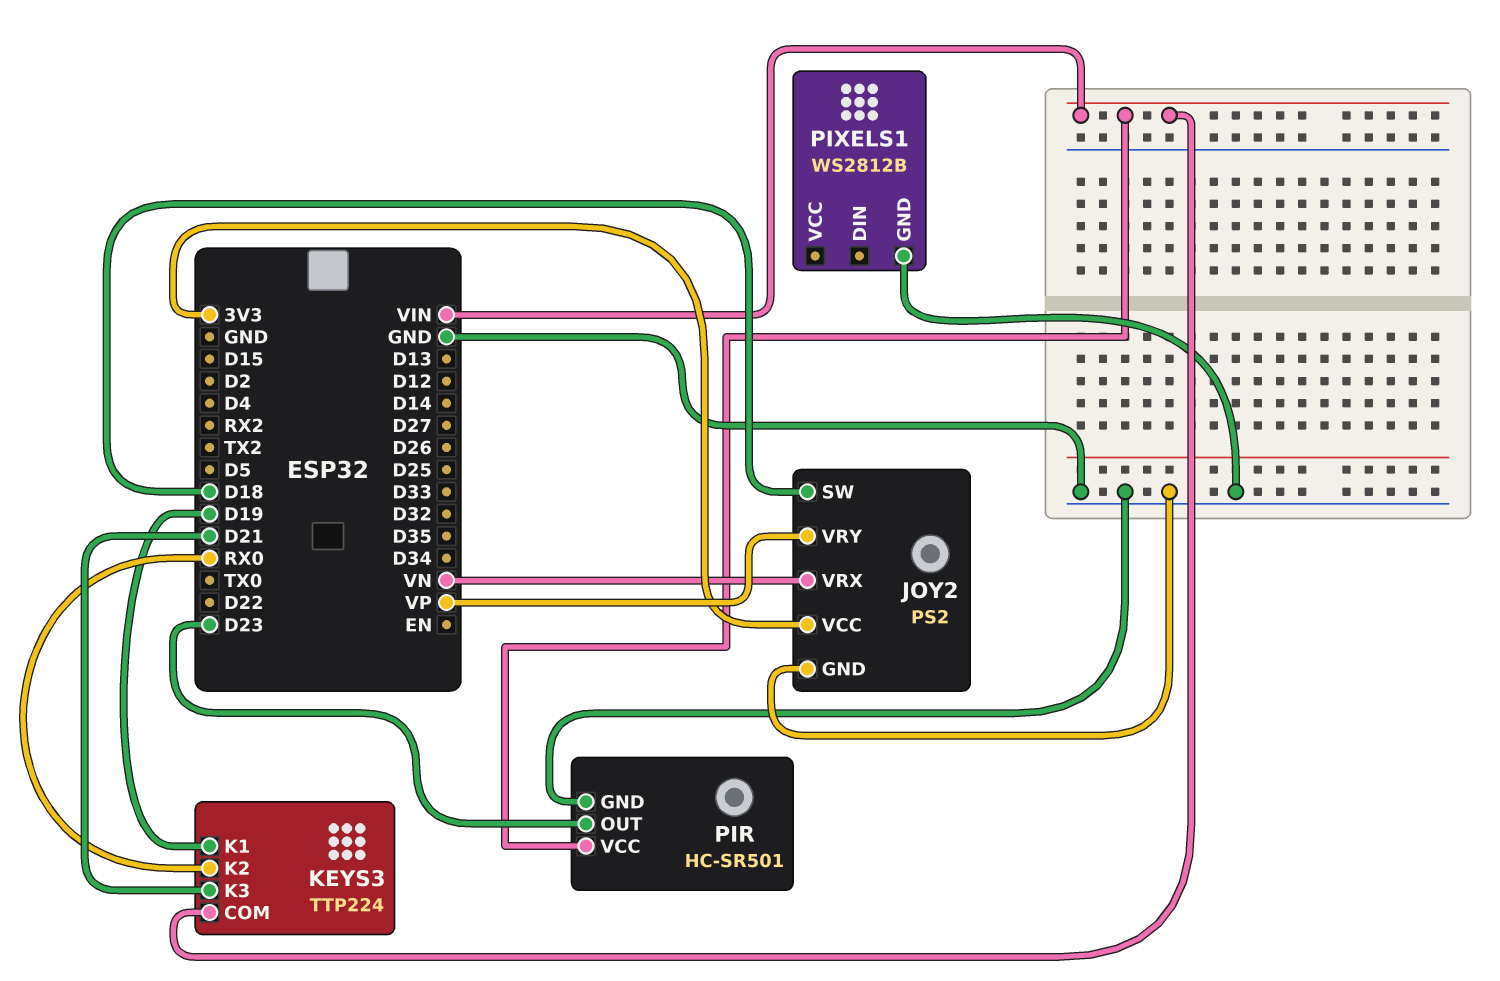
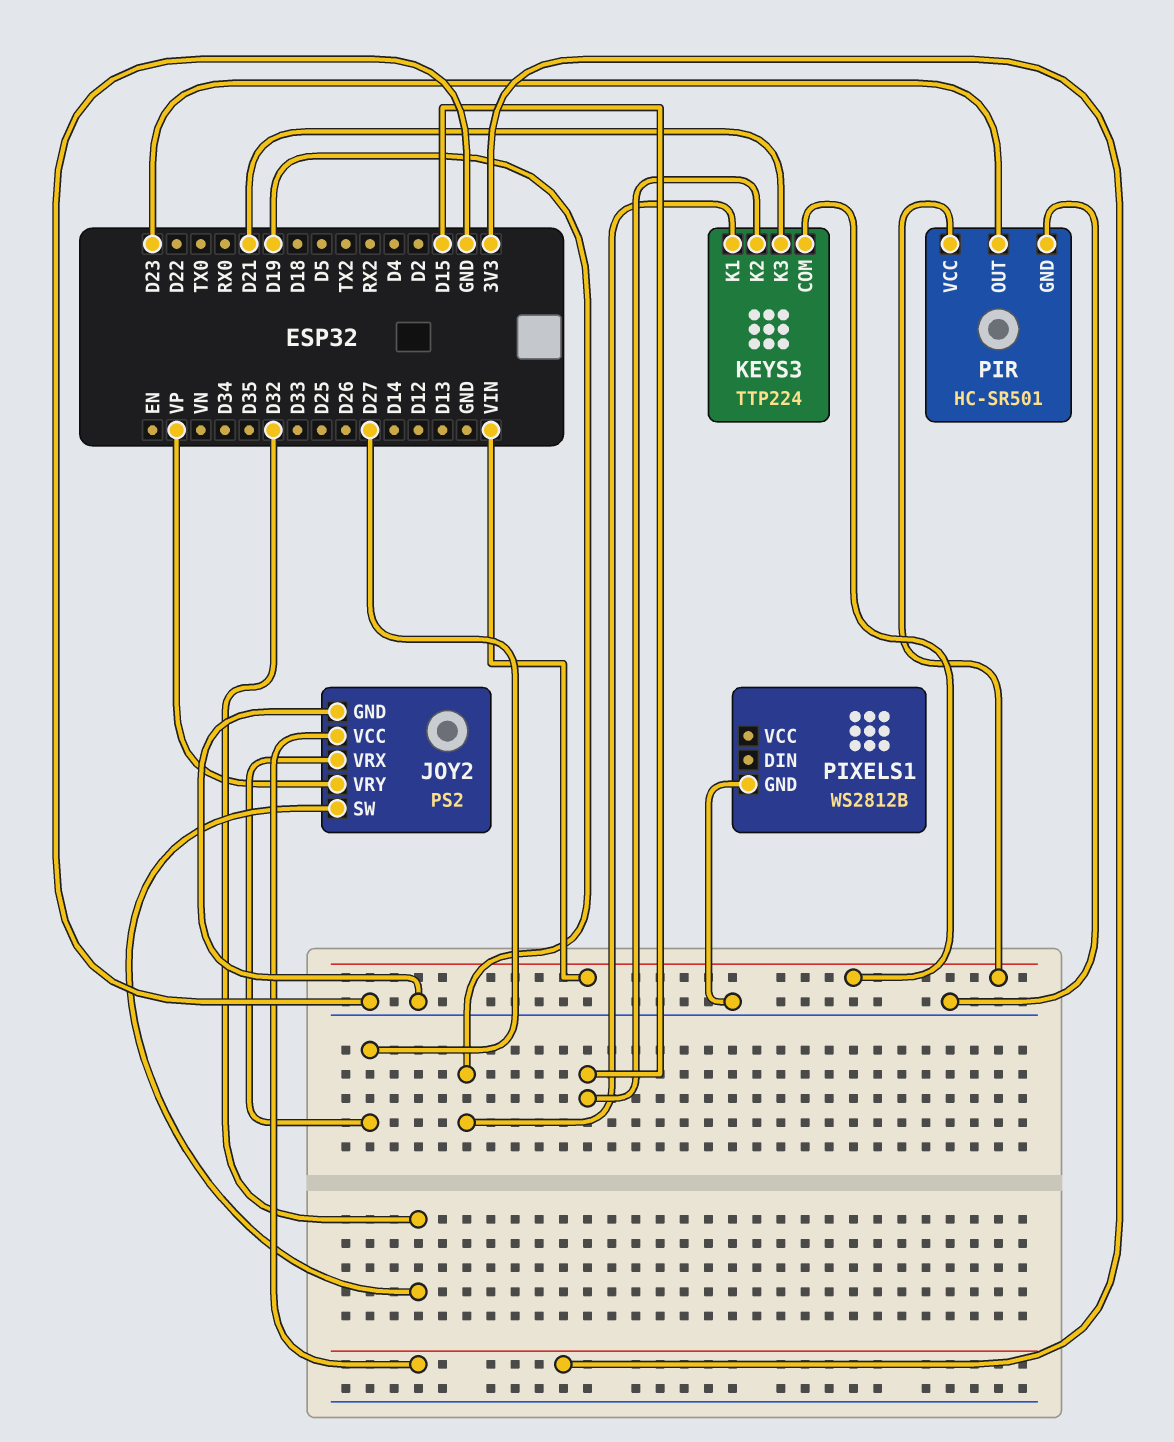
JOY2 pin SW: D18 -> D32
JOY2 pin VRX: VN -> D27
KEYS3 pin K2: RX0 -> D15

